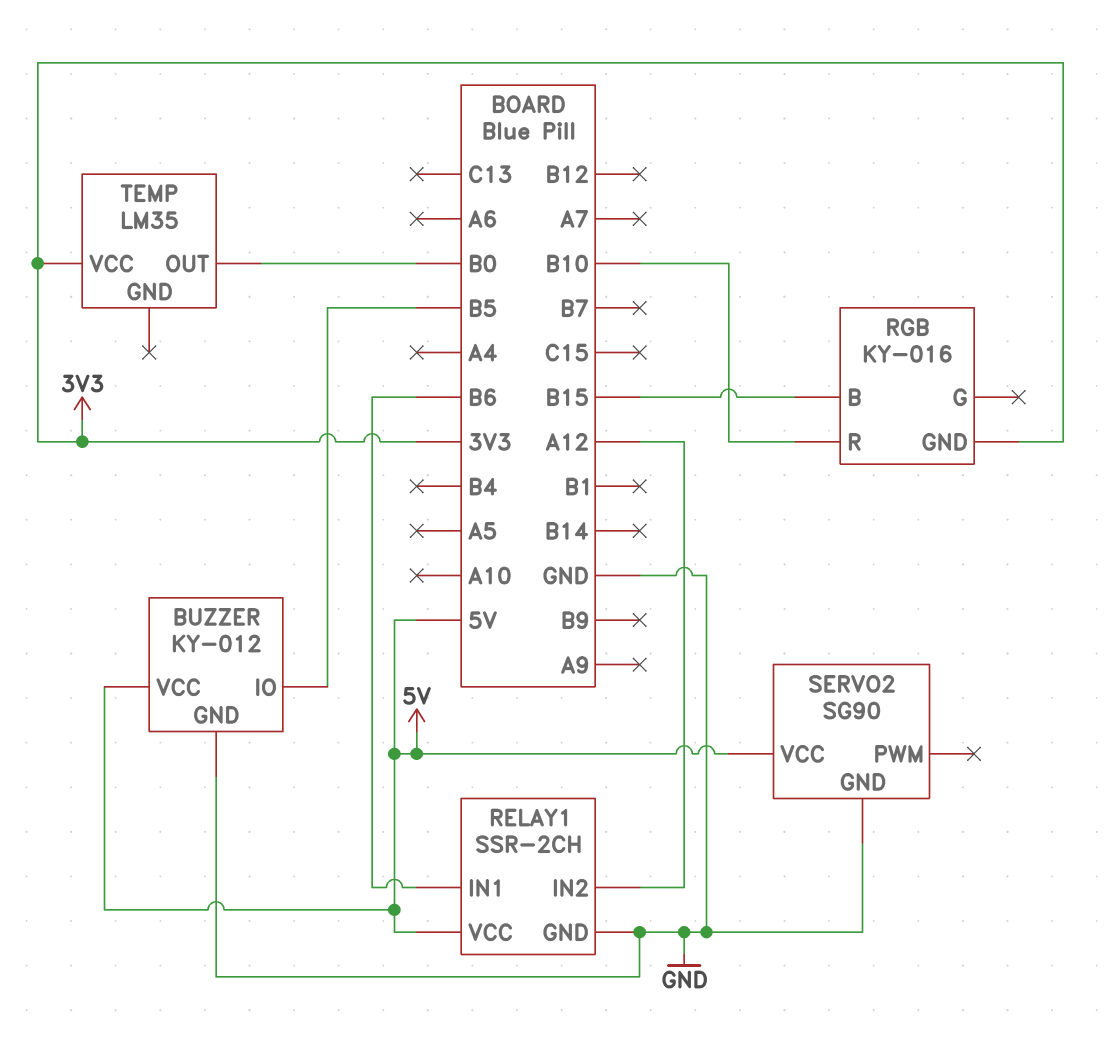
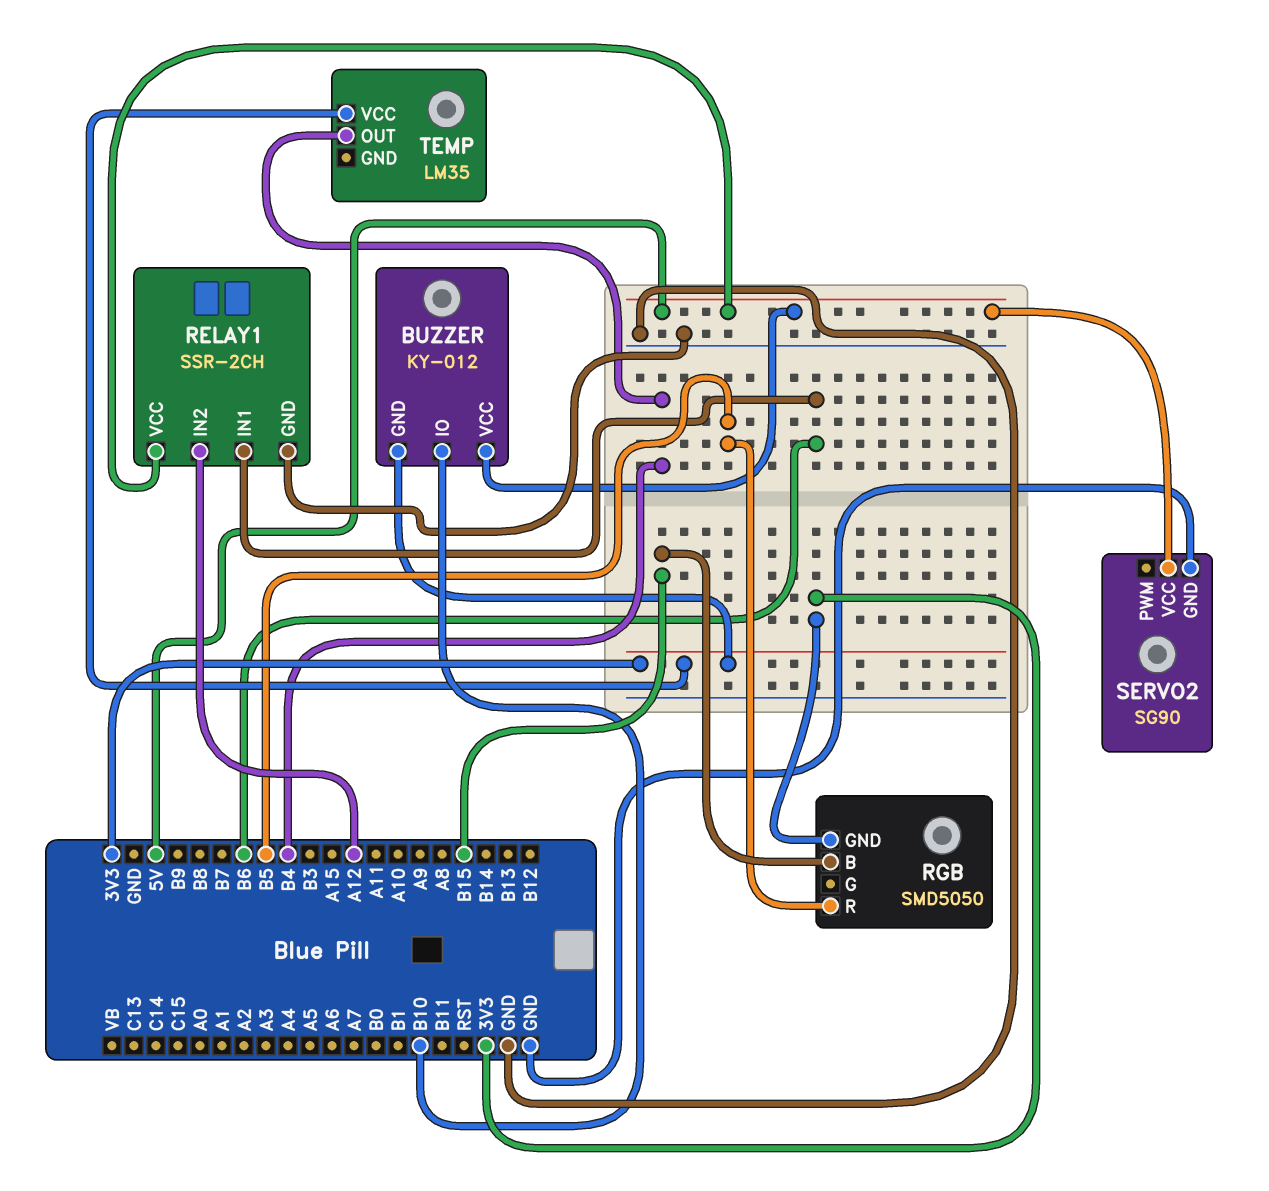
BUZZER pin GND: GND -> 3V3
BUZZER pin IO: B5 -> B10
RGB: KY-016 -> SMD5050
RGB pin R: B10 -> B5
TEMP pin OUT: B0 -> B4

